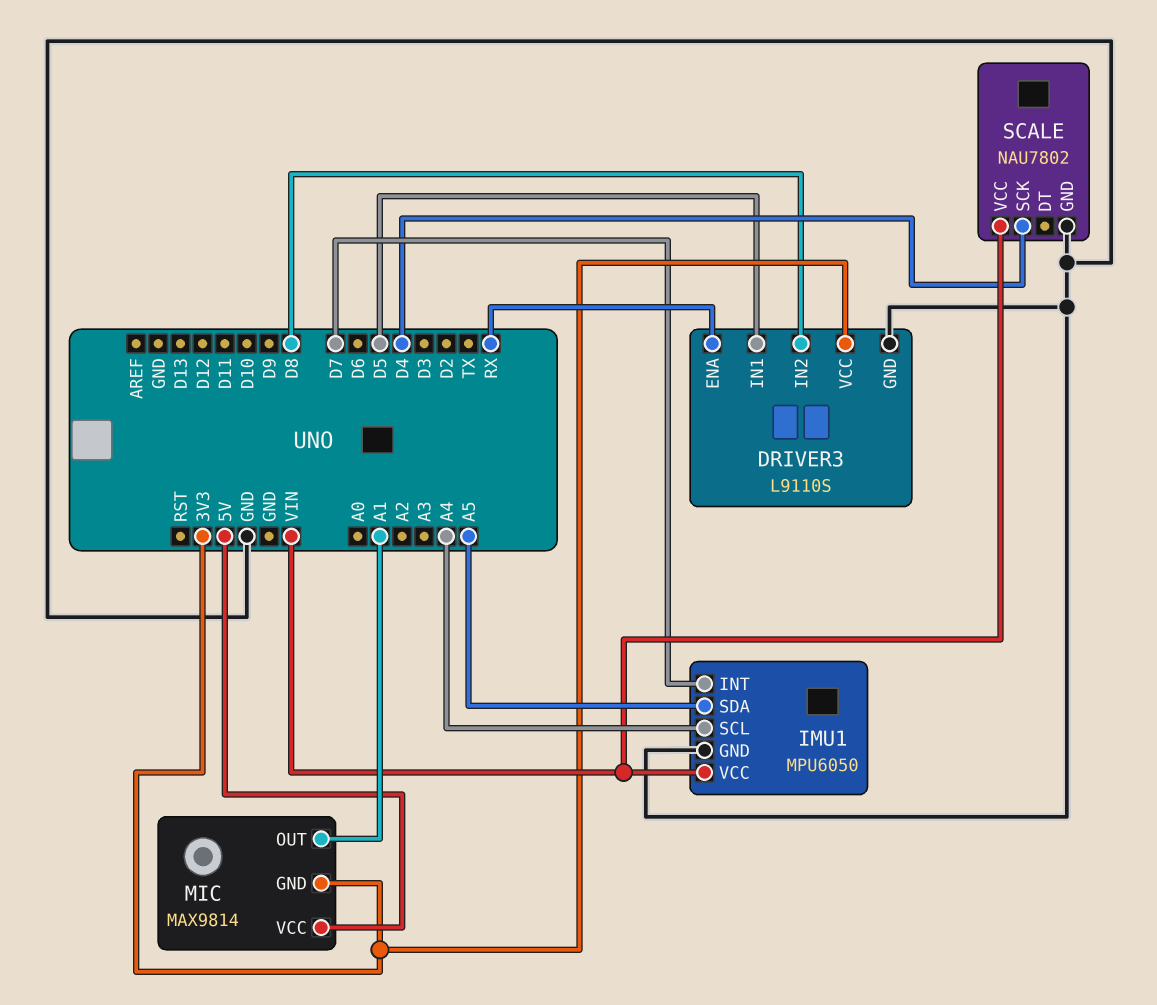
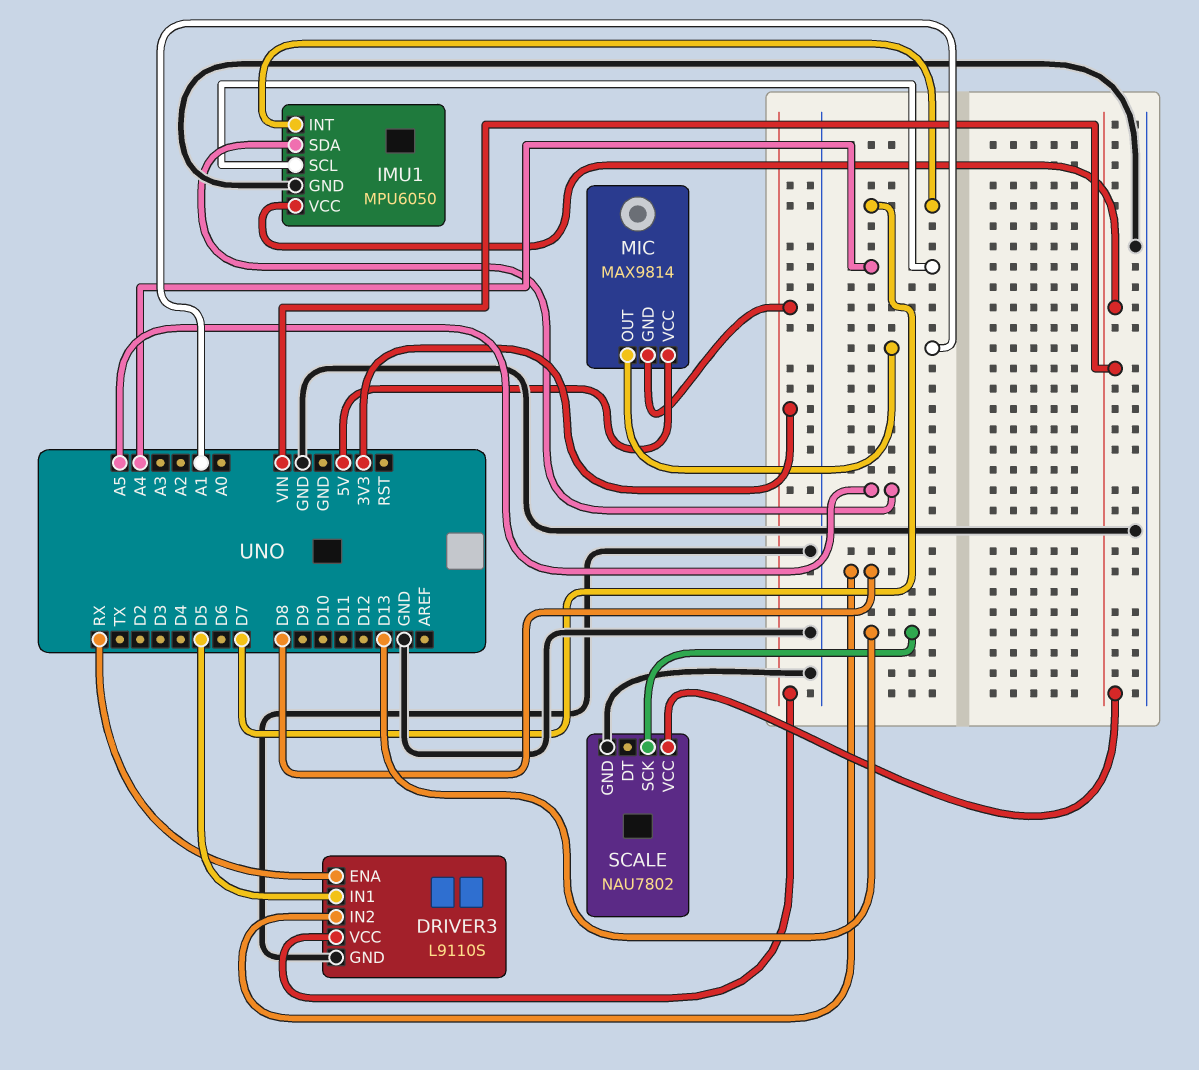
SCALE pin SCK: D4 -> D13

